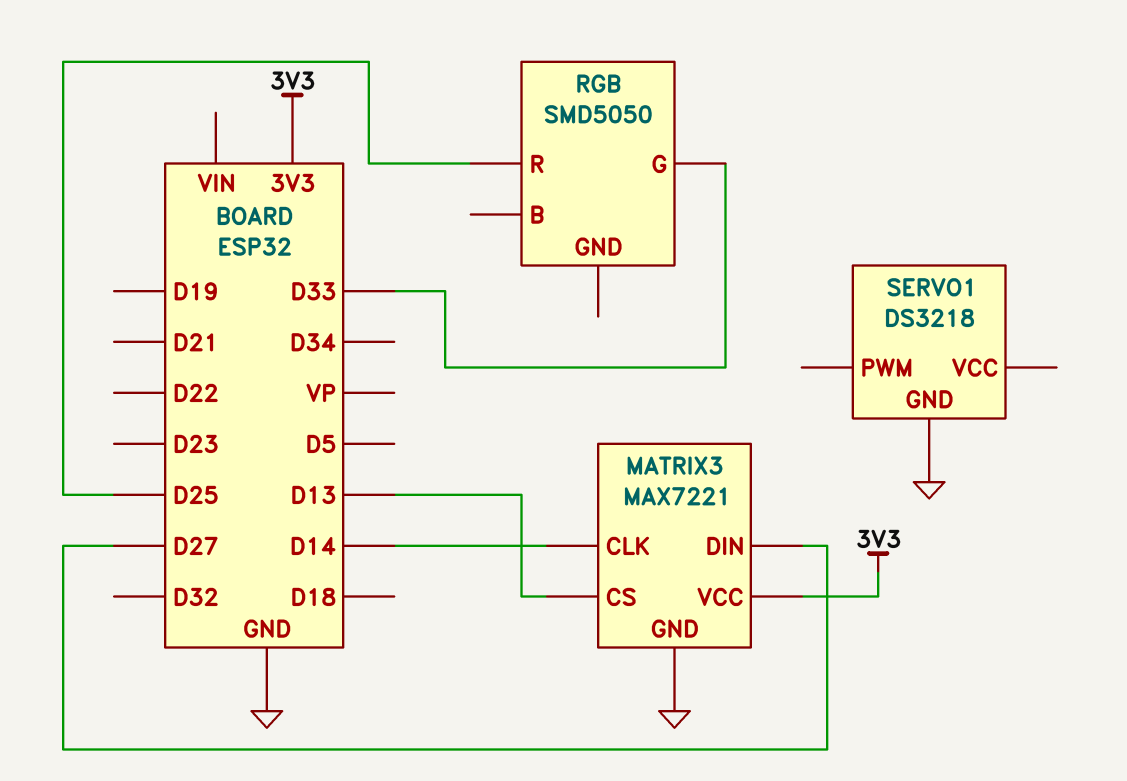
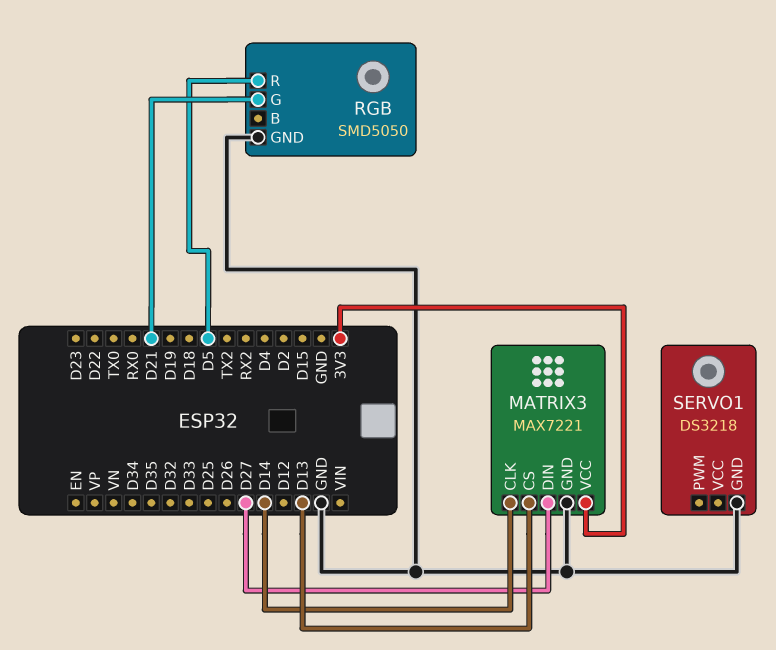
RGB pin G: D33 -> D21
RGB pin GND: none -> GND
RGB pin R: D25 -> D5

